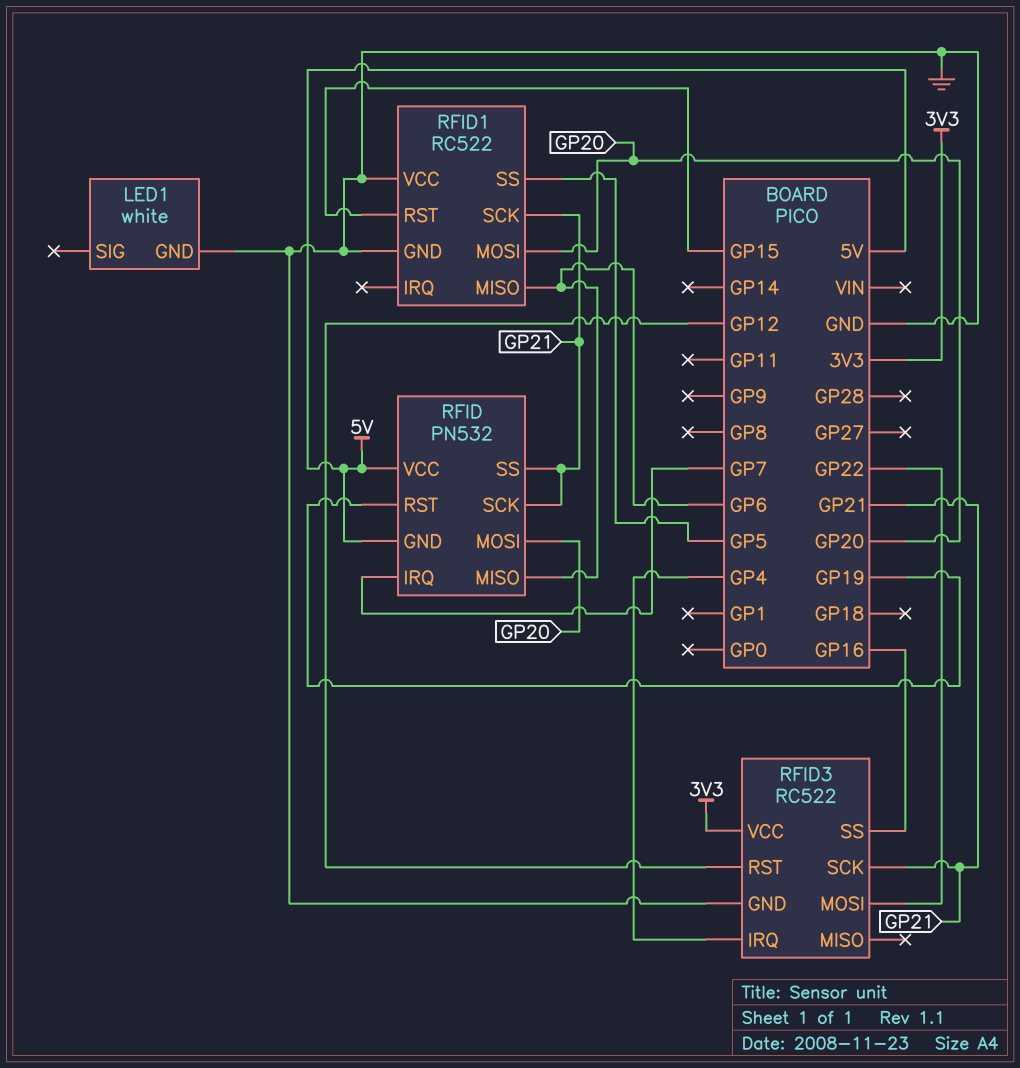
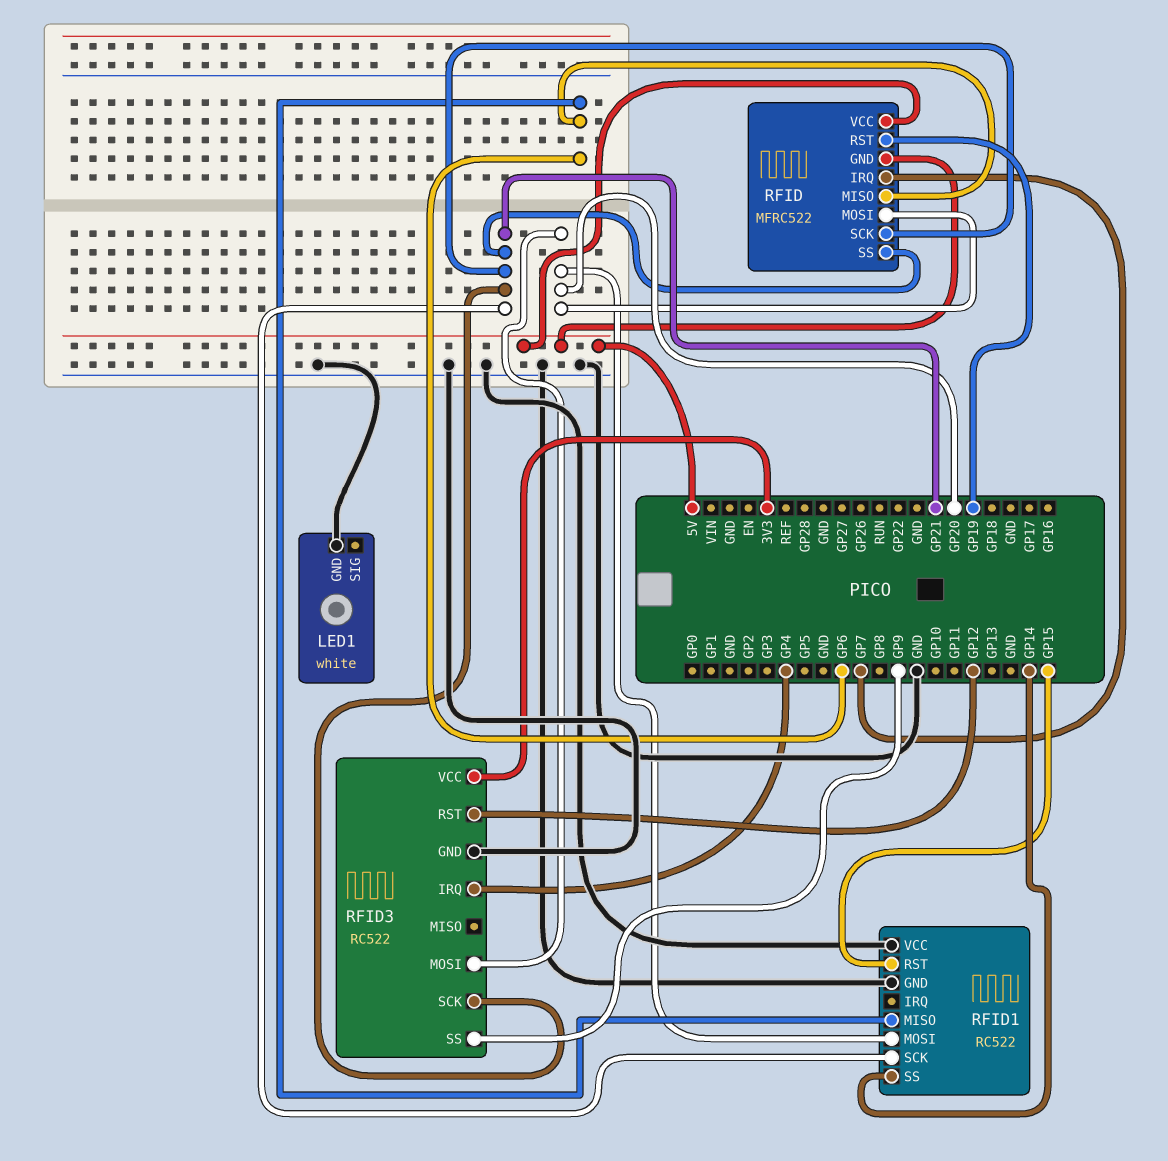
RFID: PN532 -> MFRC522
RFID1 pin SS: GP5 -> GP14
RFID3 pin MOSI: GP22 -> GP20
RFID3 pin SS: GP16 -> GP9

